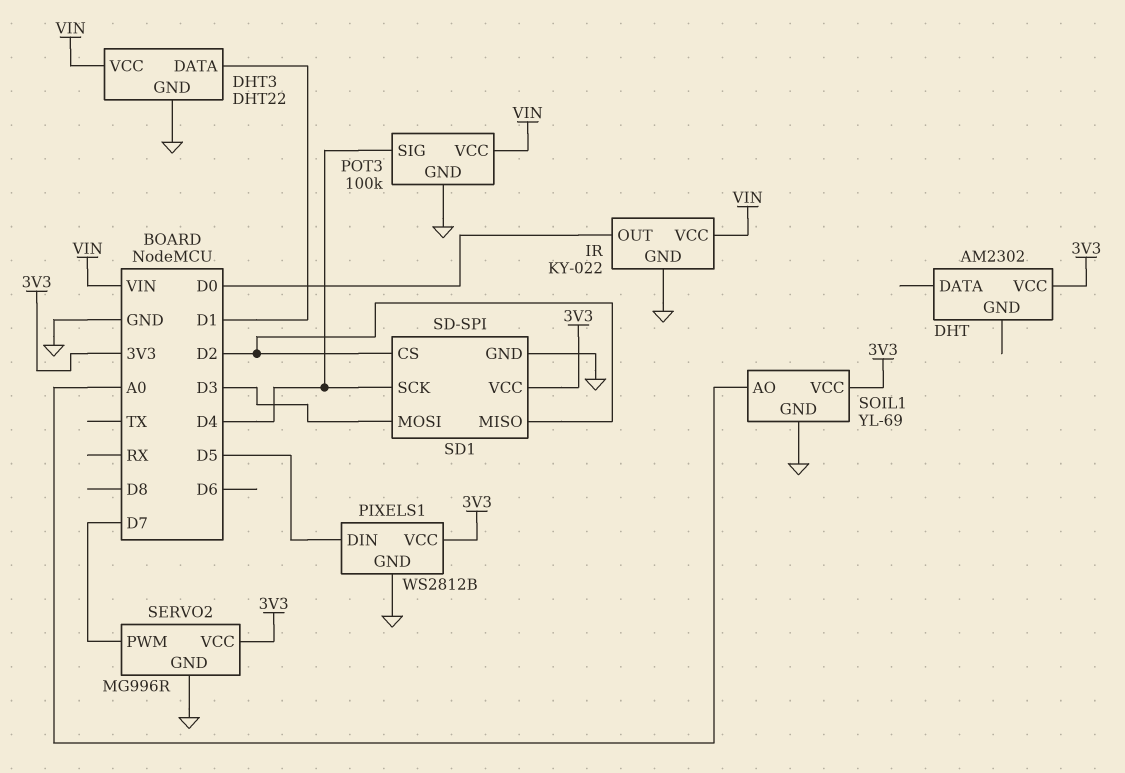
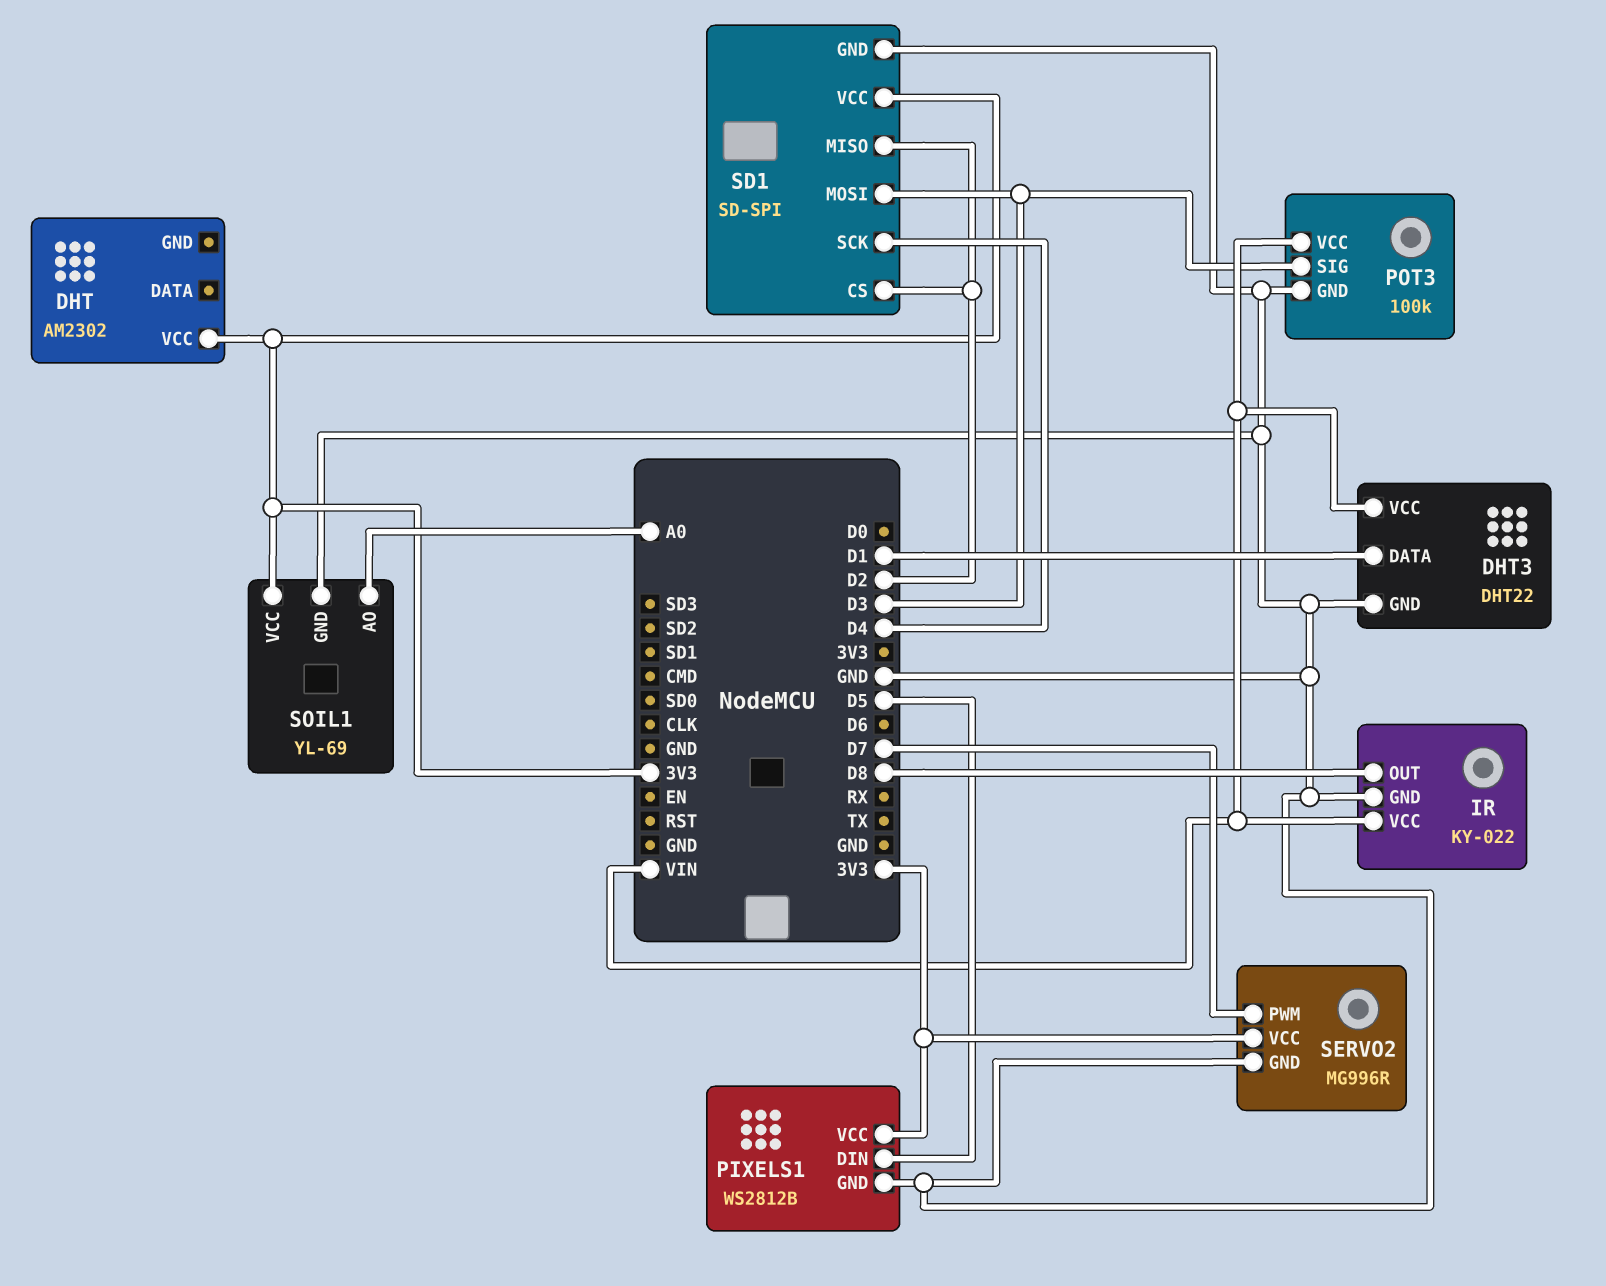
IR pin OUT: D0 -> D8
POT3 pin SIG: D4 -> D3

